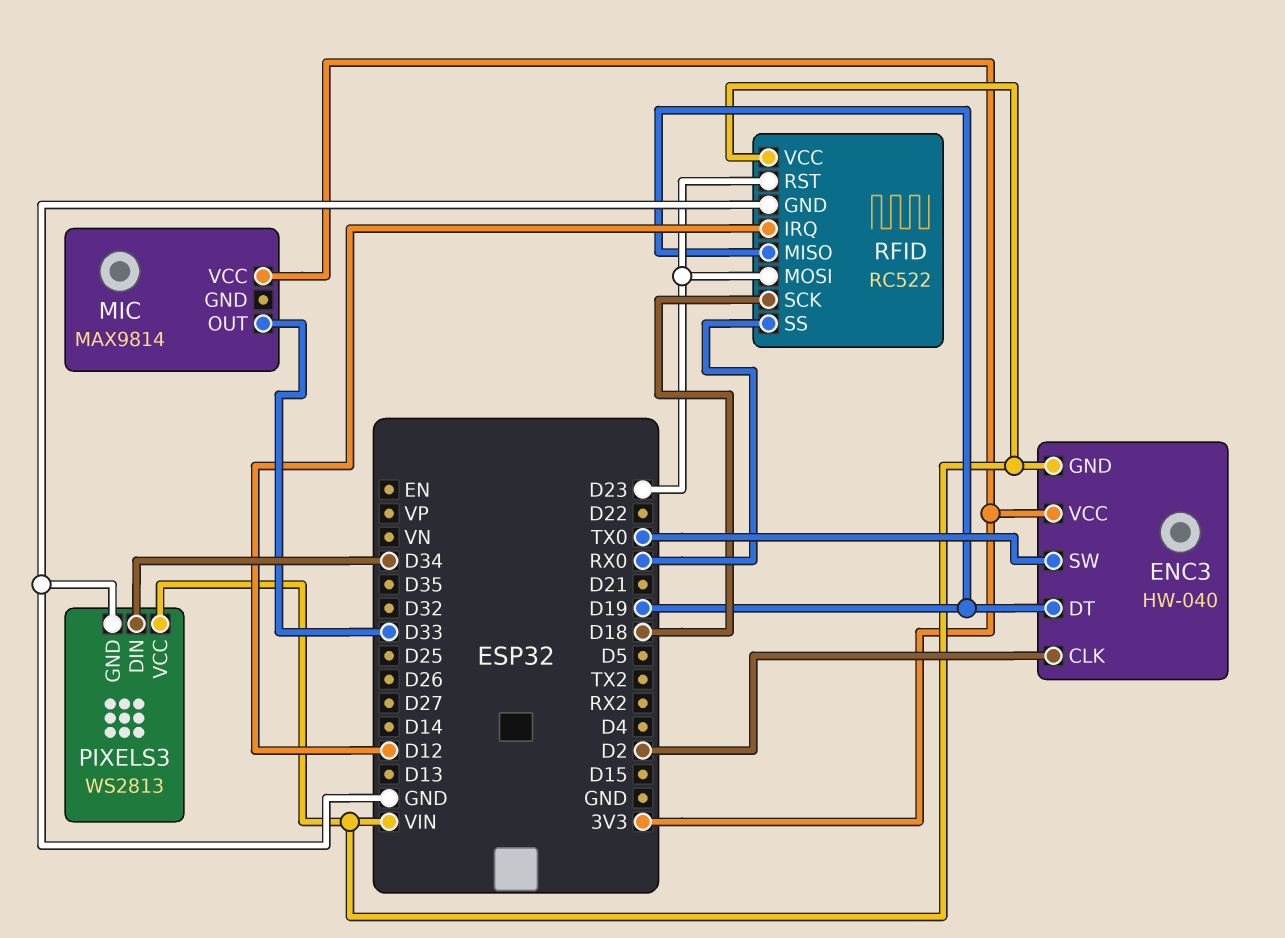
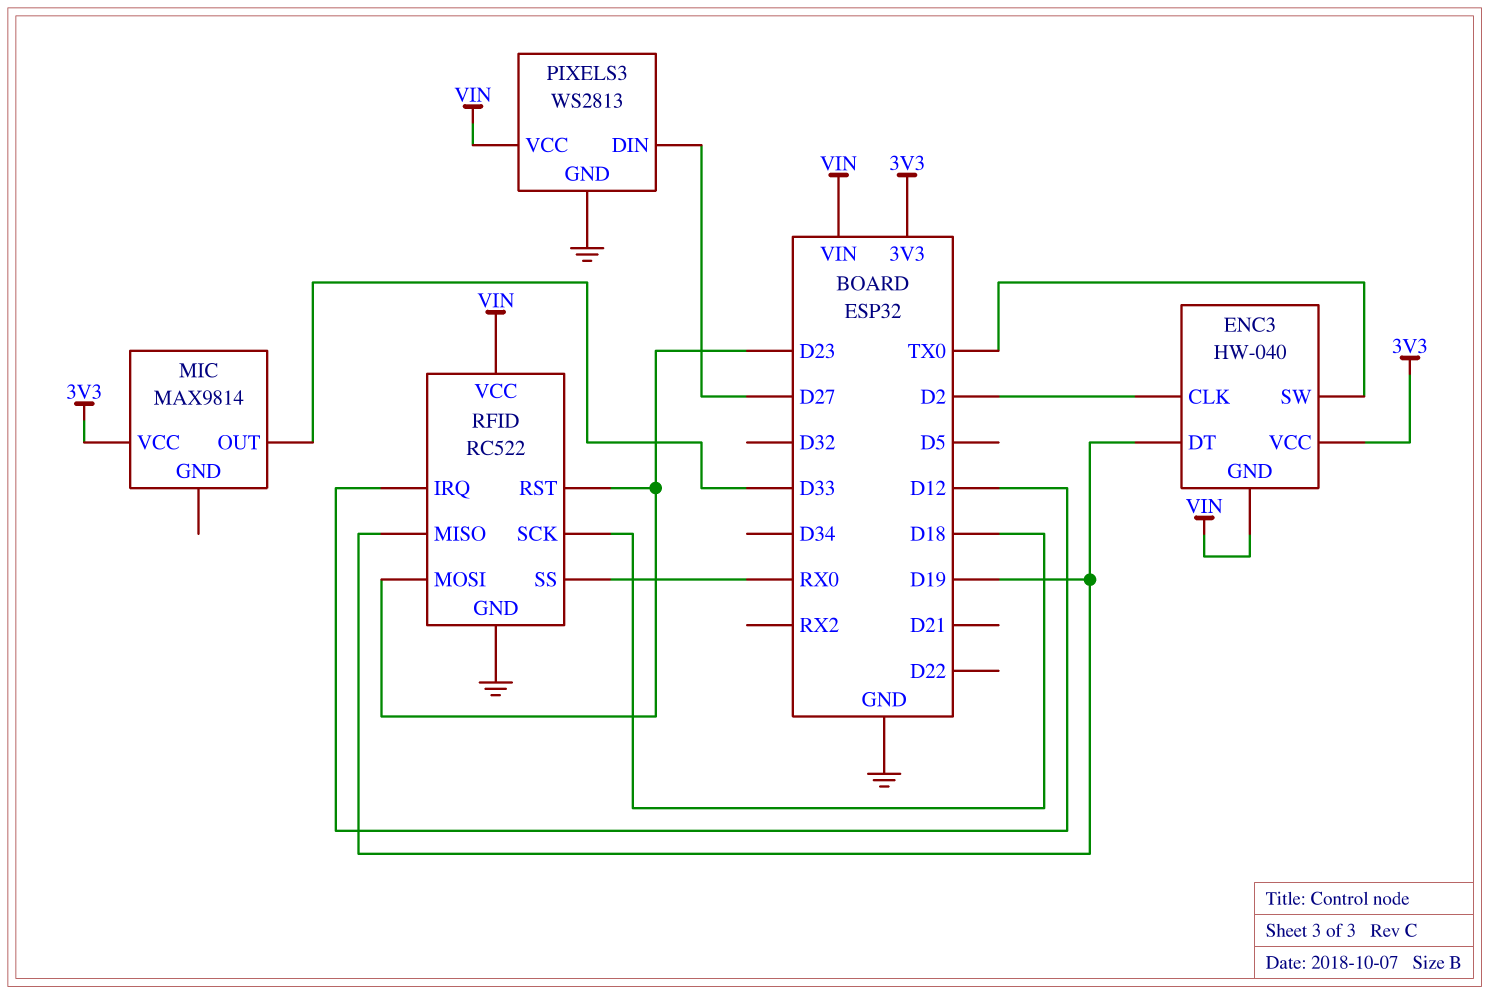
PIXELS3 pin DIN: D34 -> D27

